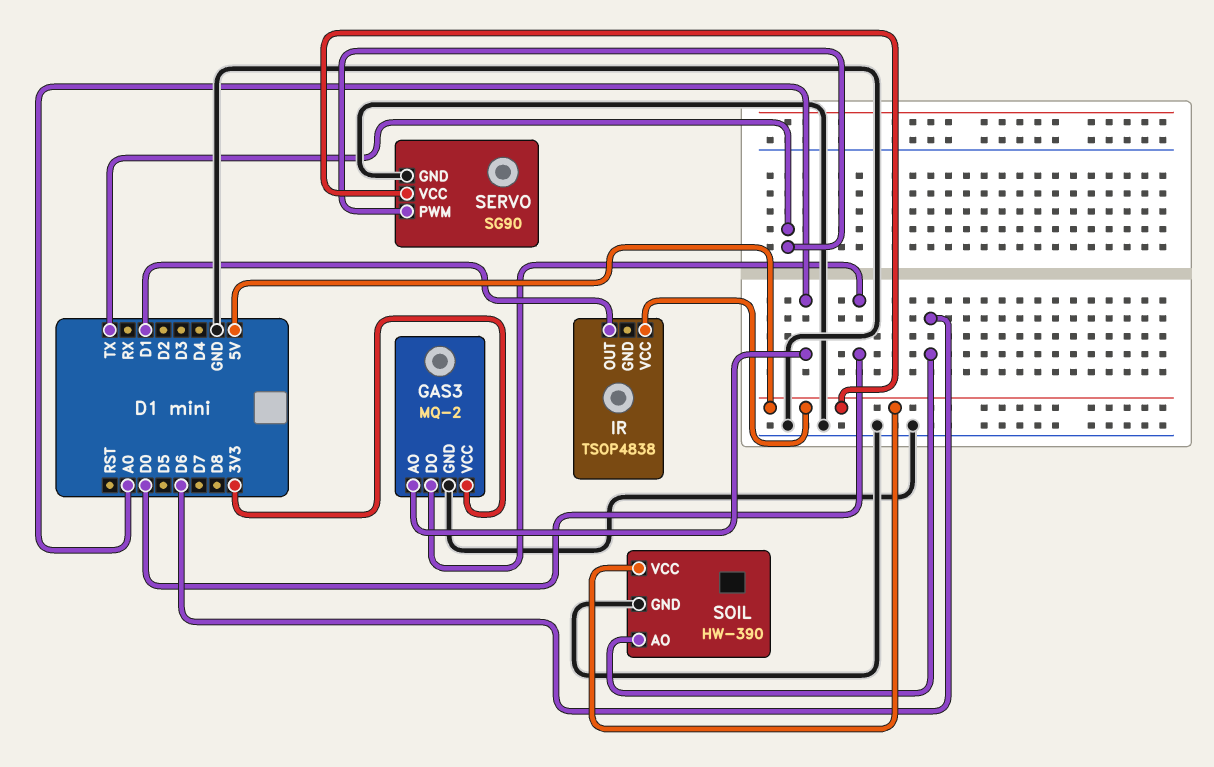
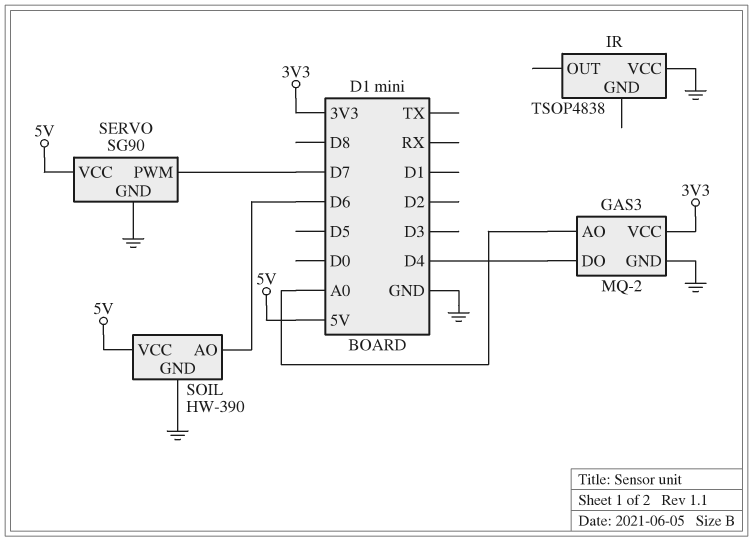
GAS3 pin DO: D0 -> D4
IR pin OUT: D1 -> none
IR pin VCC: 5V -> GND
SERVO pin PWM: TX -> D7

